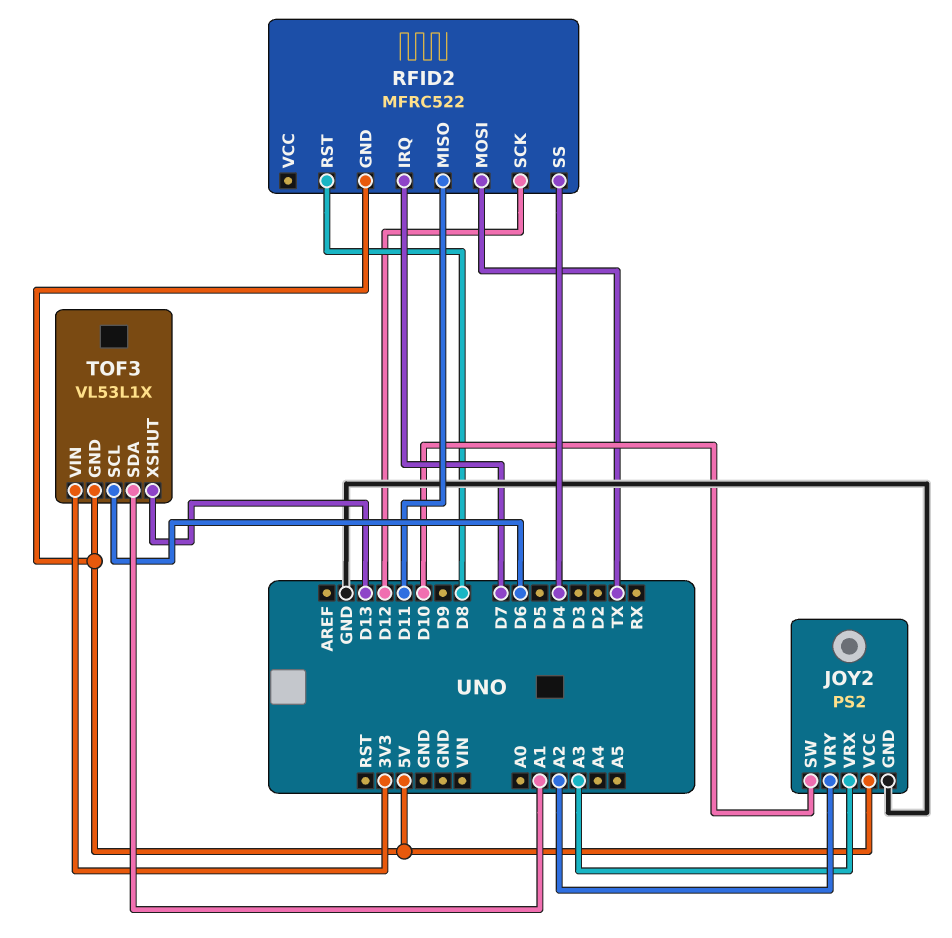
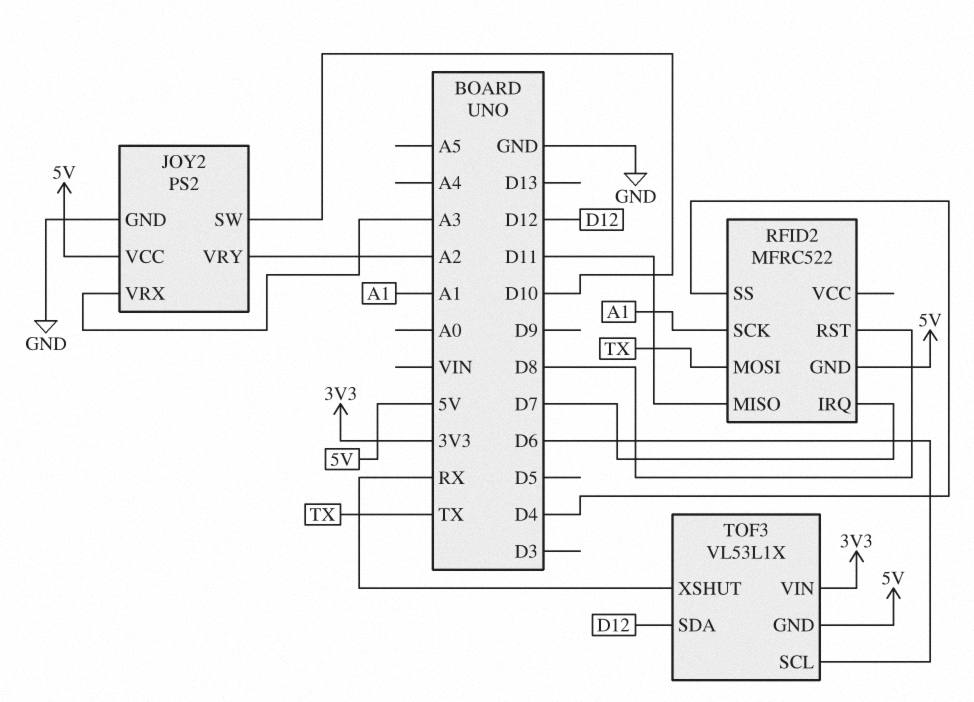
RFID2 pin SCK: D12 -> A1
TOF3 pin SDA: A1 -> D12
TOF3 pin XSHUT: D13 -> RX

